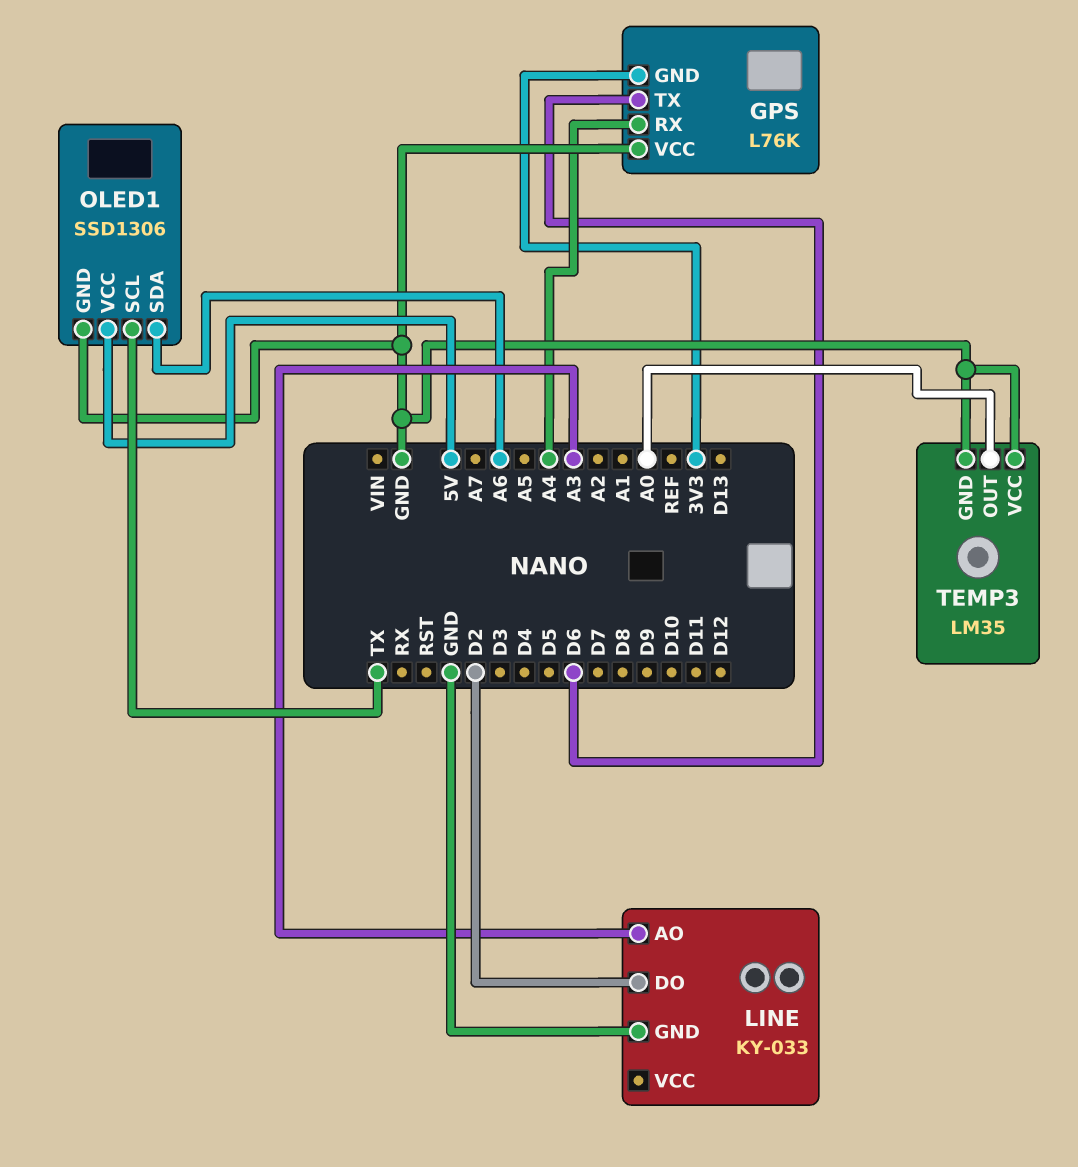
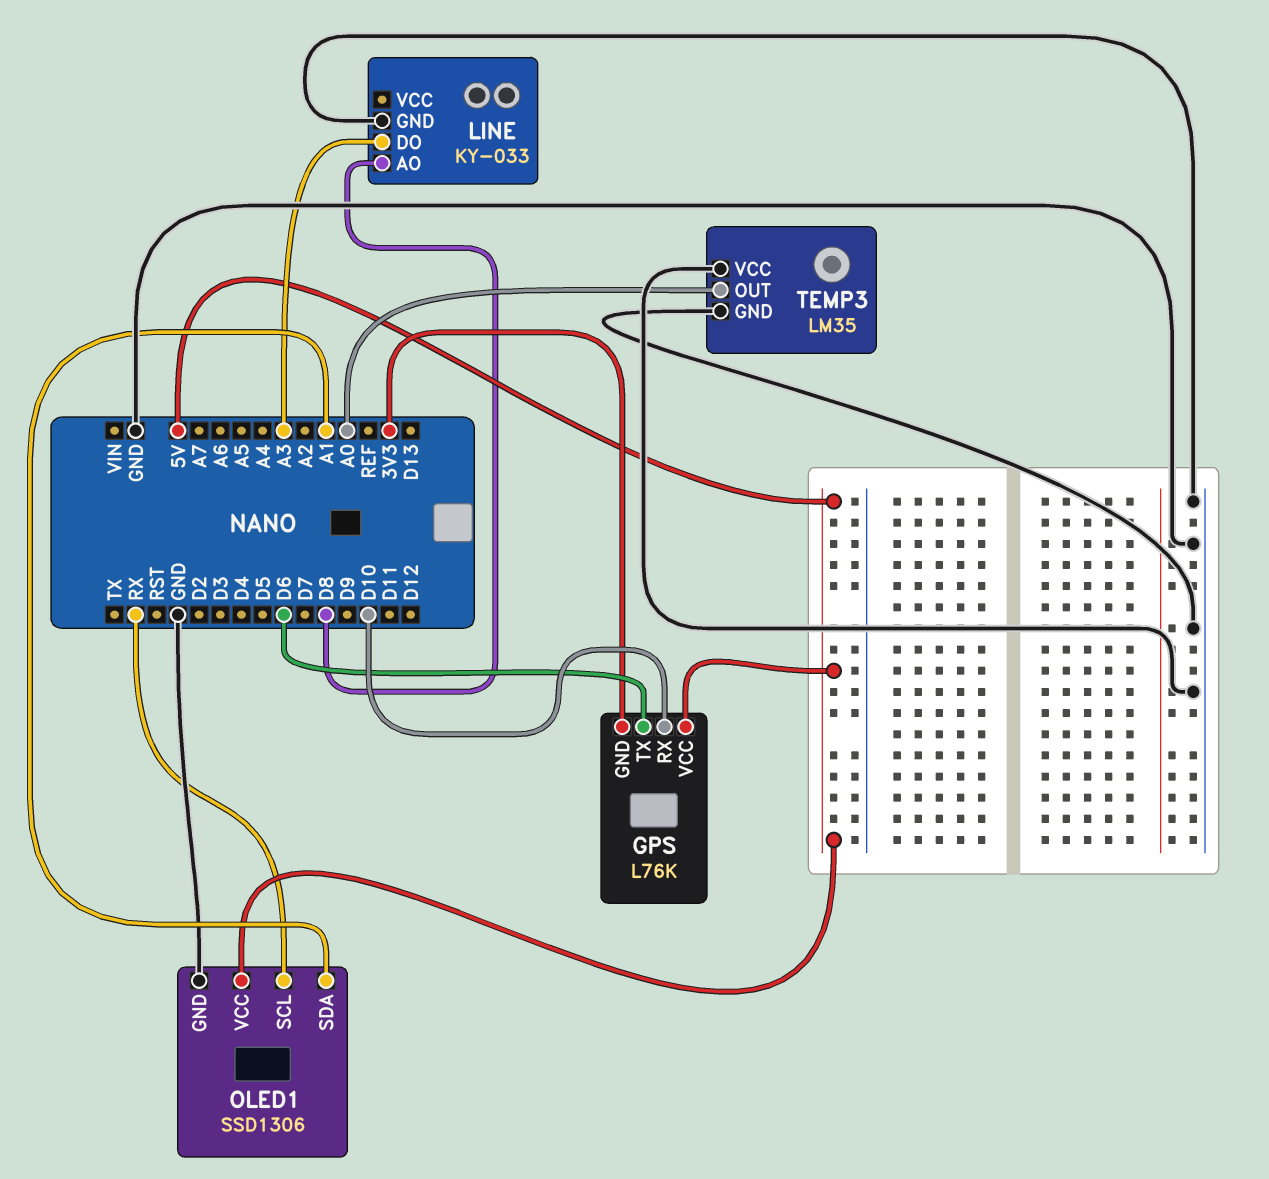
GPS pin RX: A4 -> D10
GPS pin VCC: GND -> 5V
LINE pin AO: A3 -> D8
LINE pin DO: D2 -> A3
OLED1 pin SCL: TX -> RX
OLED1 pin SDA: A6 -> A1

